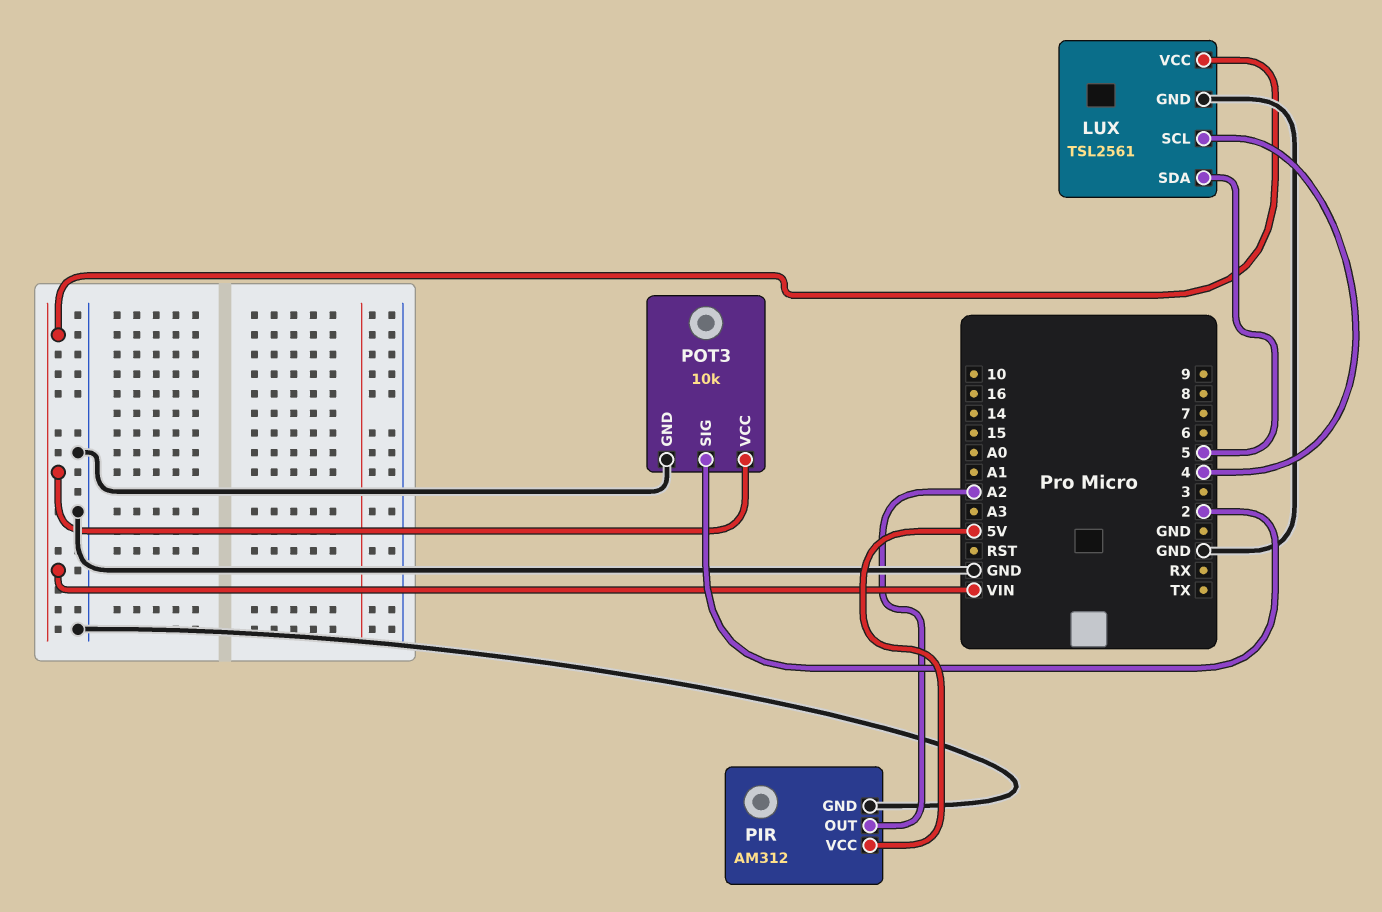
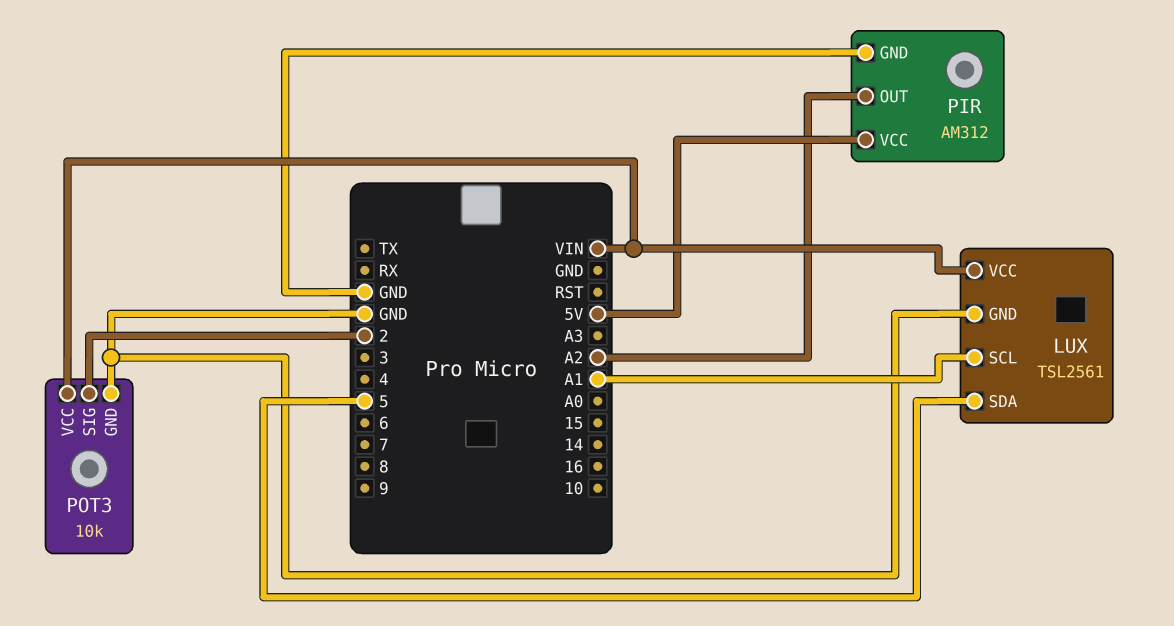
LUX pin SCL: 4 -> A1

